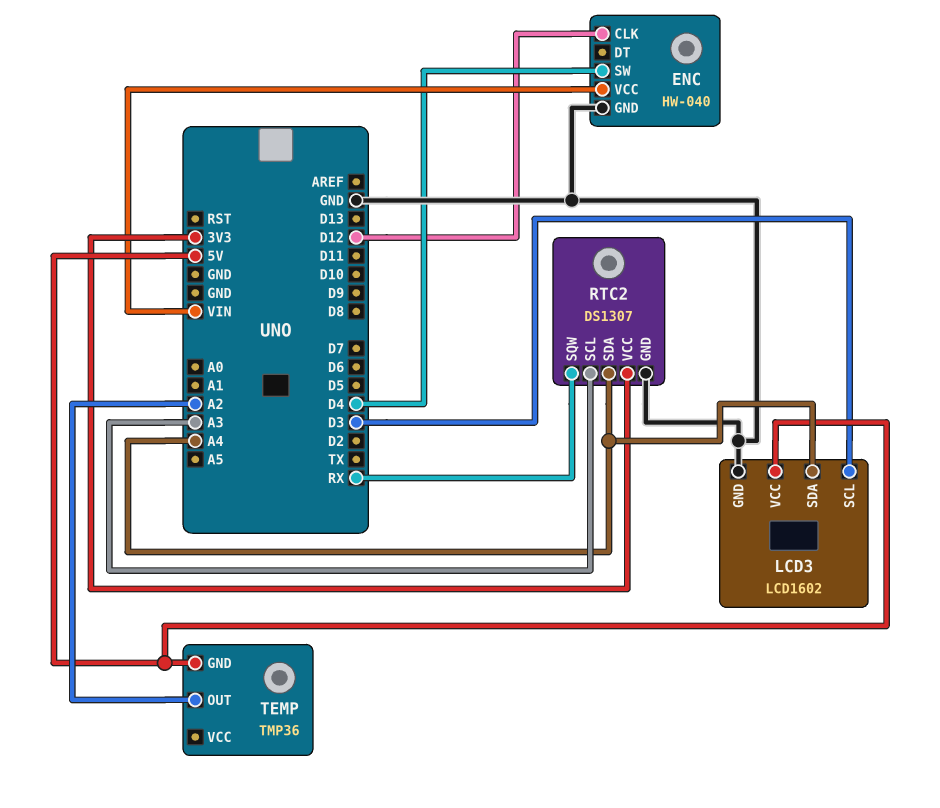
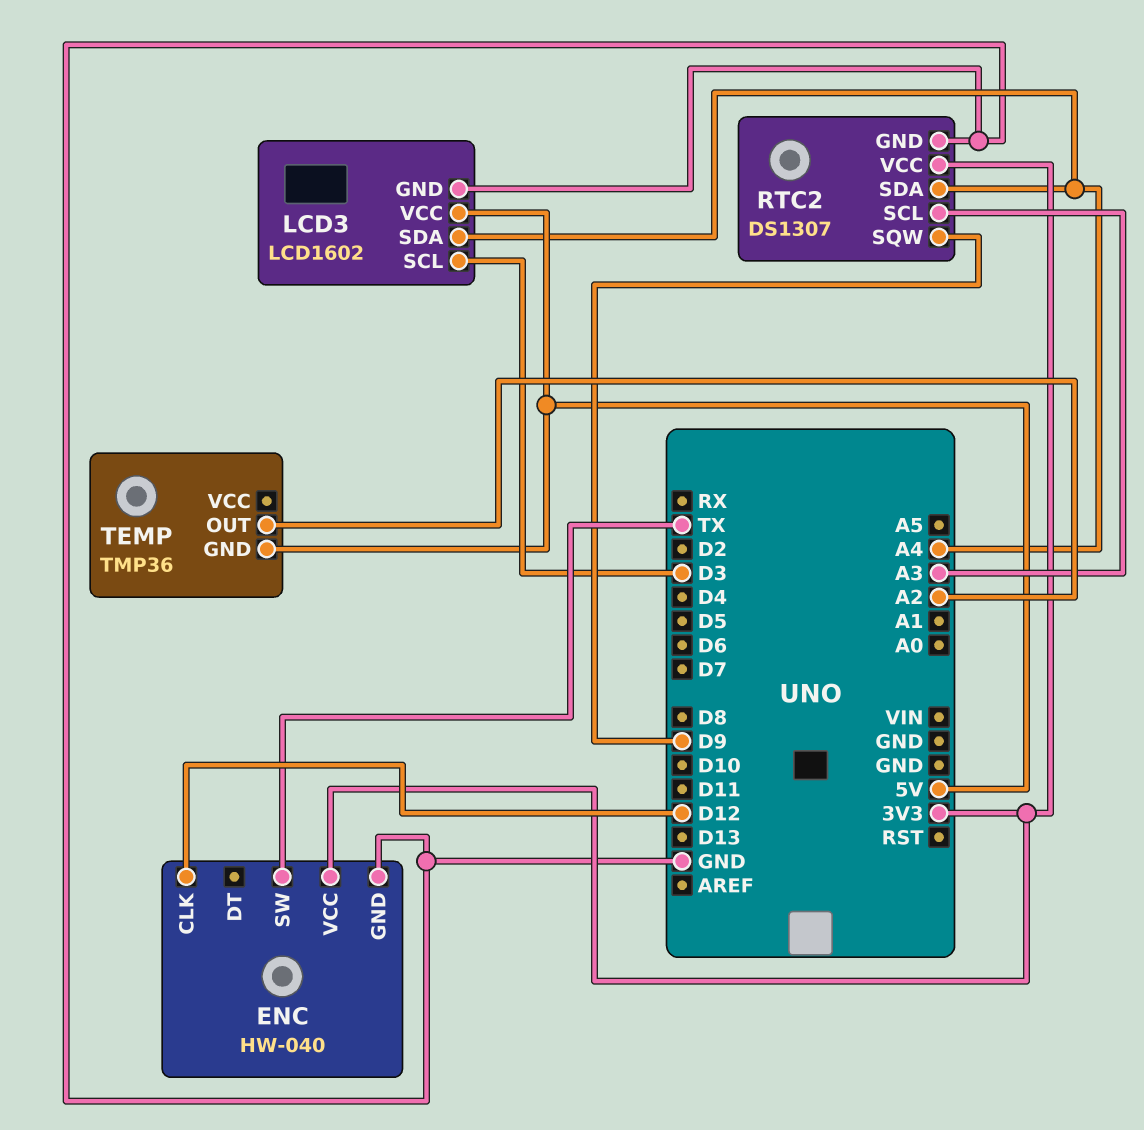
ENC pin SW: D4 -> TX
ENC pin VCC: VIN -> 3V3
RTC2 pin SQW: RX -> D9

